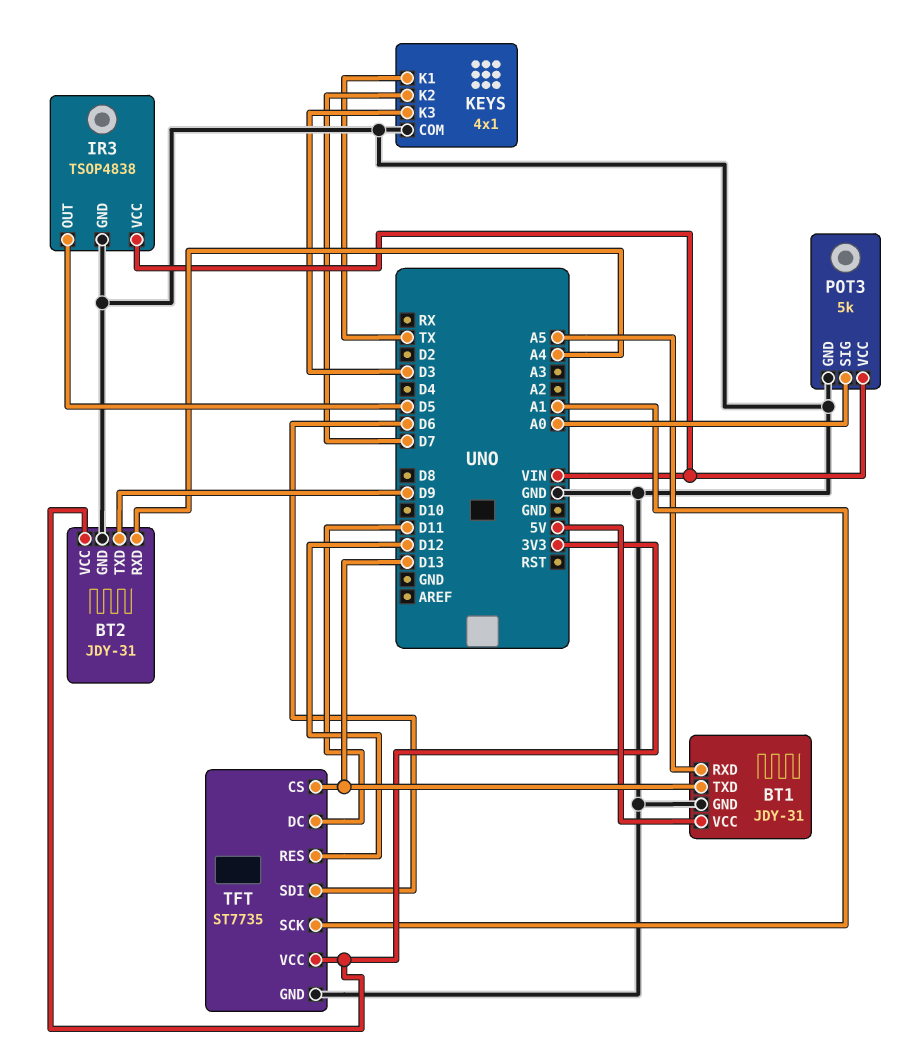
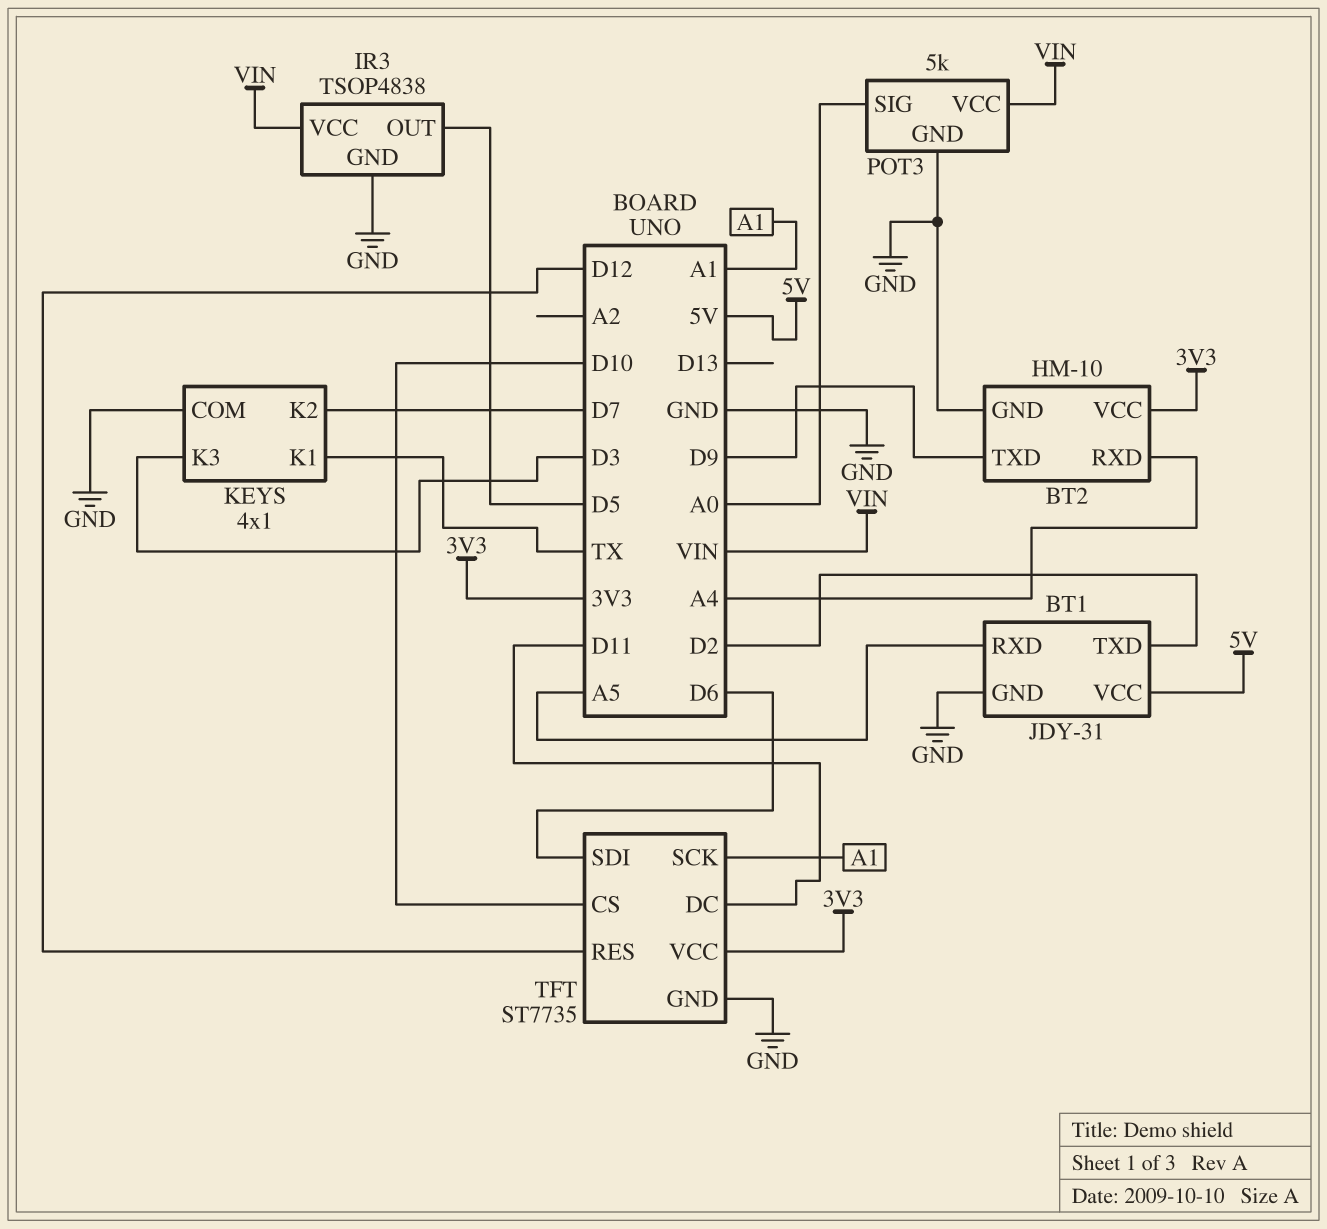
BT1 pin TXD: D13 -> D2
BT2: JDY-31 -> HM-10
TFT pin CS: D13 -> D10

